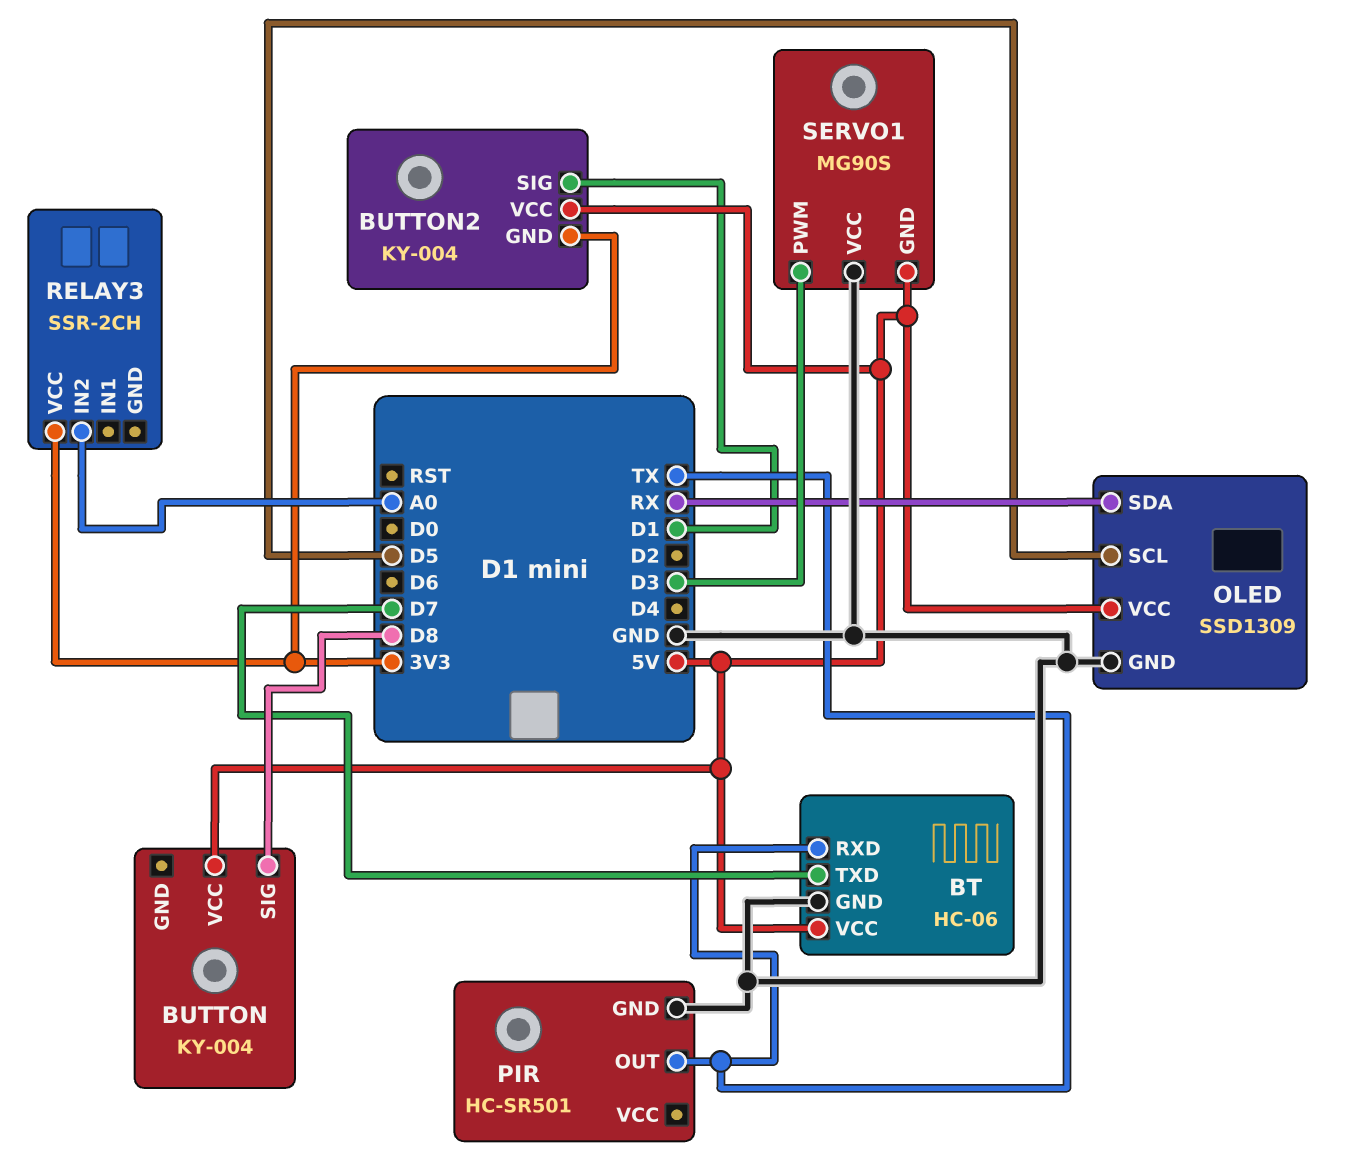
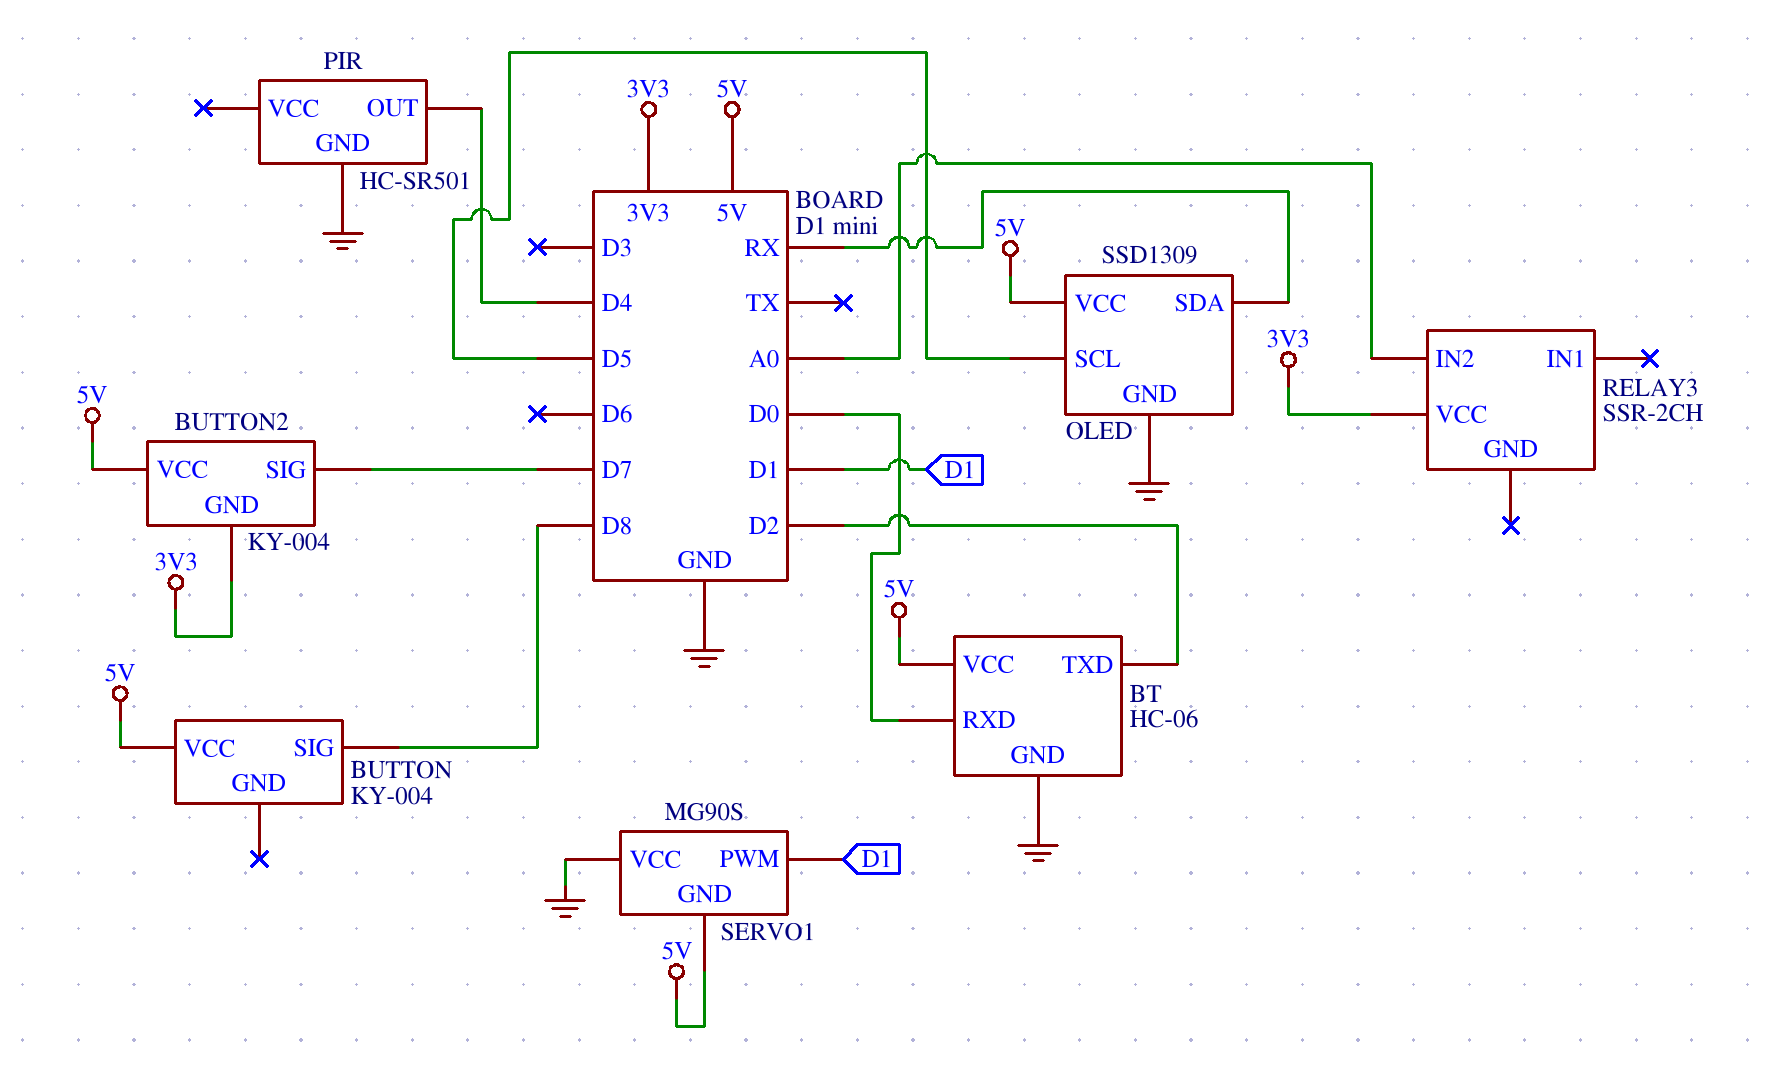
BT pin RXD: TX -> D0
BT pin TXD: D7 -> D2
BUTTON2 pin SIG: D1 -> D7
PIR pin OUT: TX -> D4
SERVO1 pin PWM: D3 -> D1

